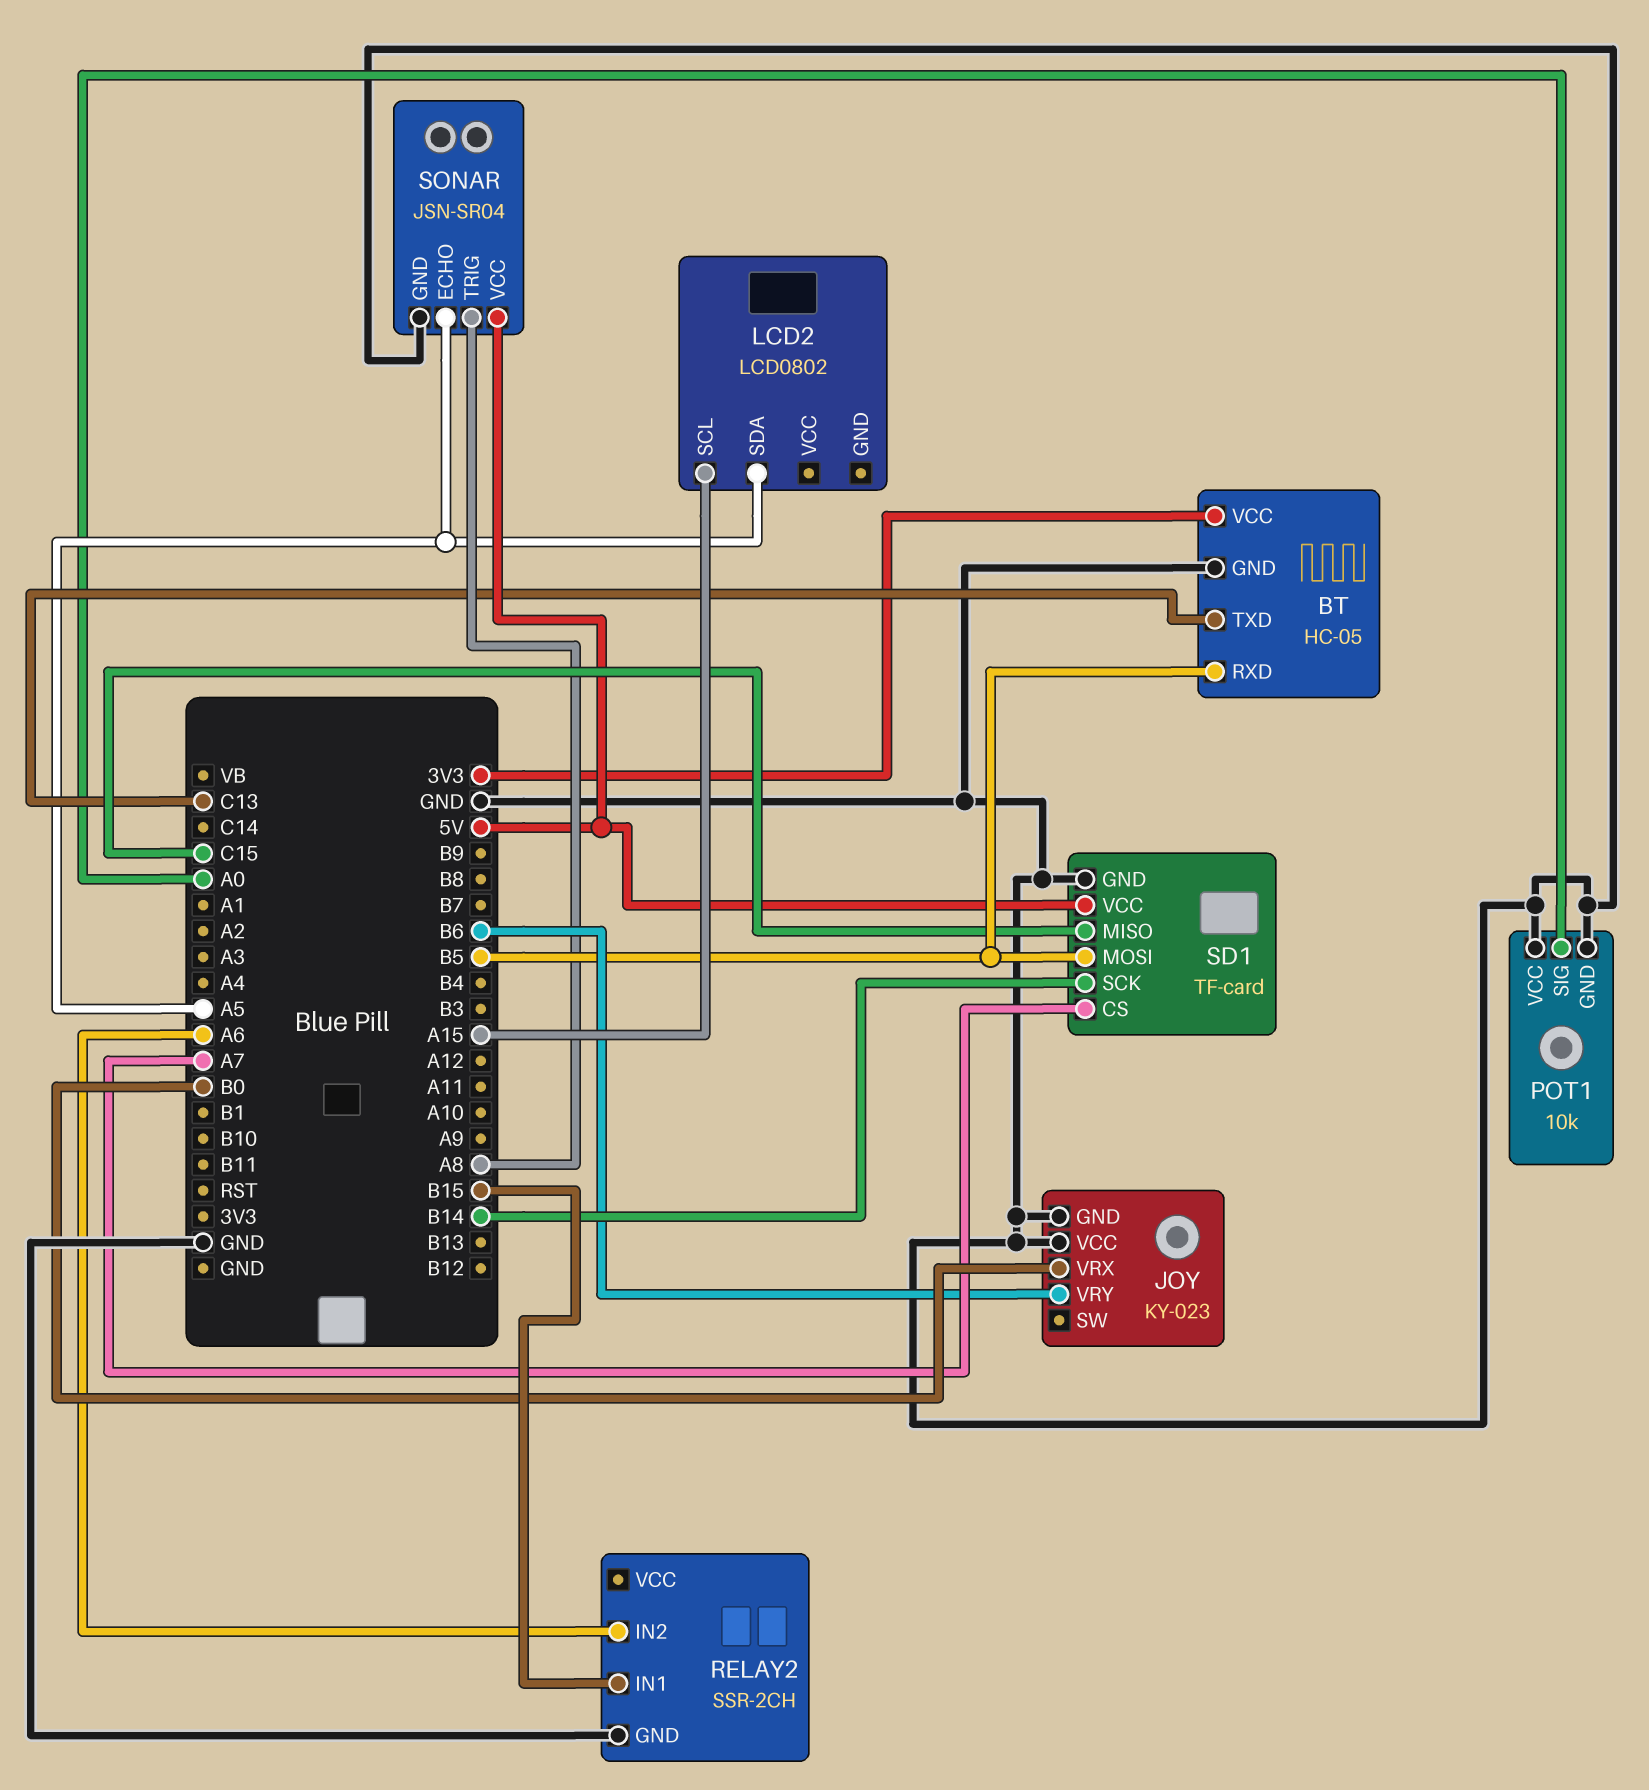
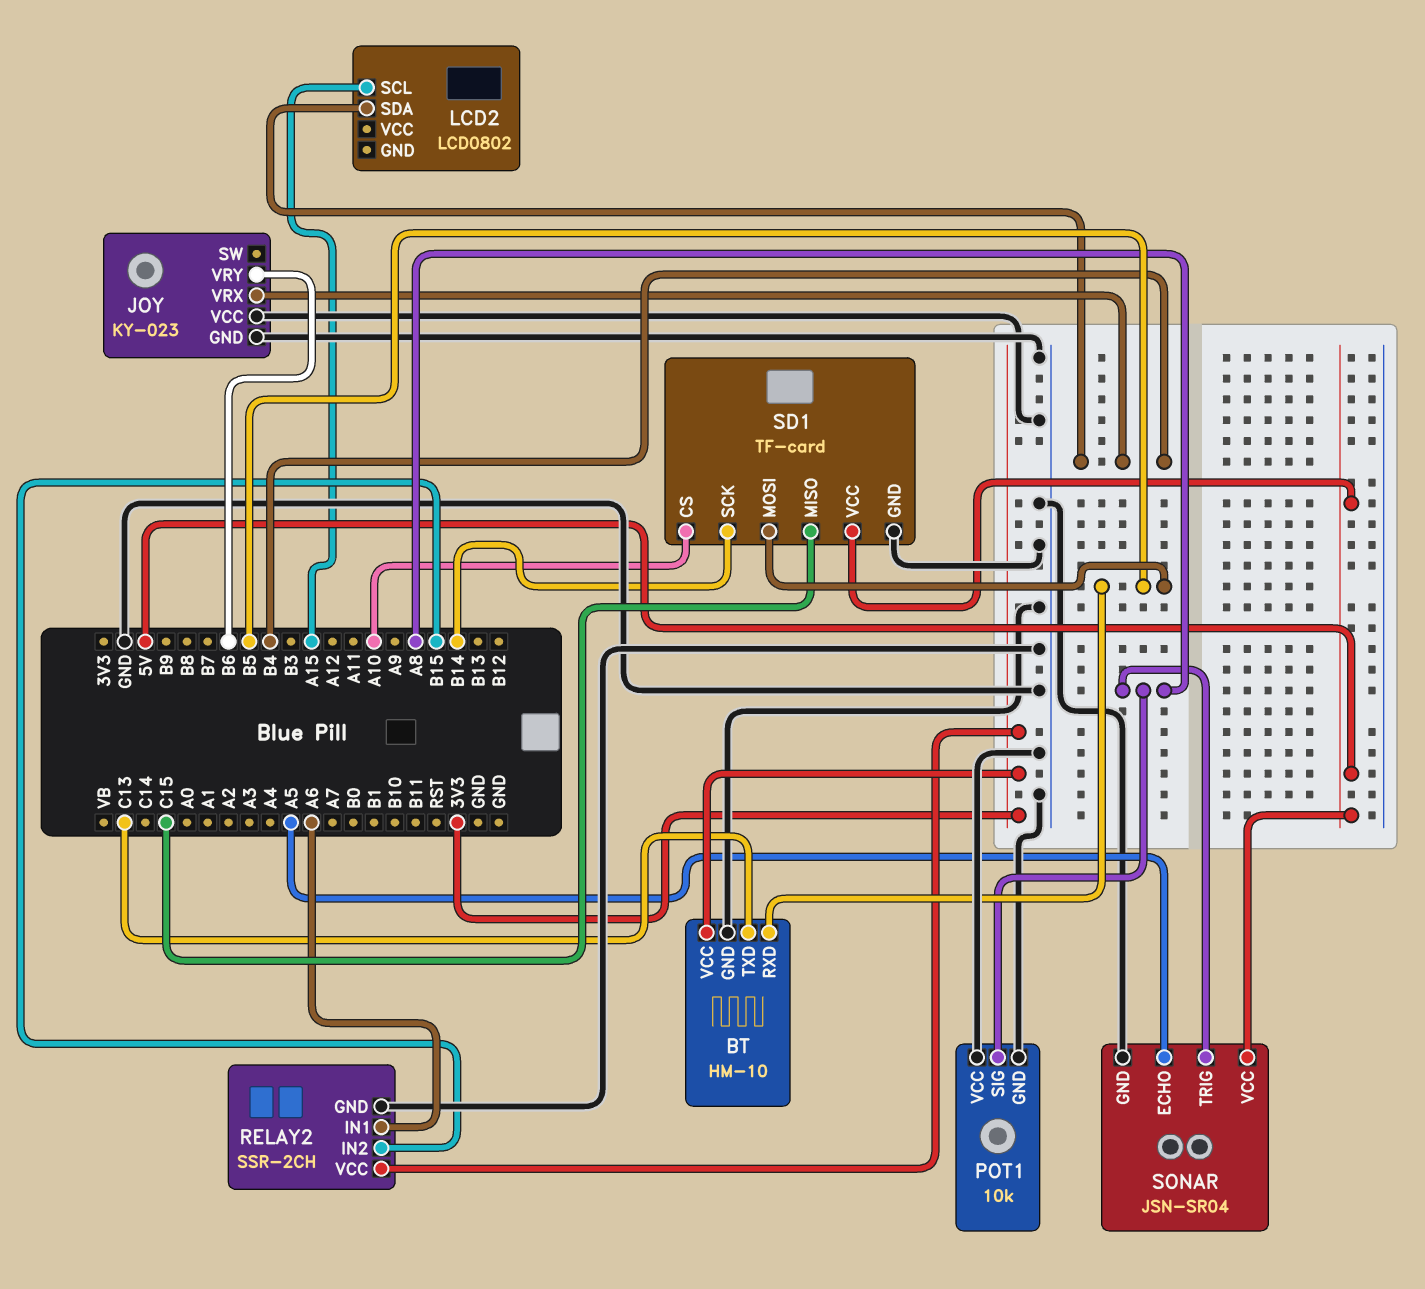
BT: HC-05 -> HM-10
JOY pin VRX: B0 -> B4
LCD2 pin SDA: A5 -> B4
POT1 pin SIG: A0 -> A8
RELAY2 pin IN1: B15 -> A6
RELAY2 pin IN2: A6 -> B15
RELAY2 pin VCC: none -> 3V3
SD1 pin CS: A7 -> A10

